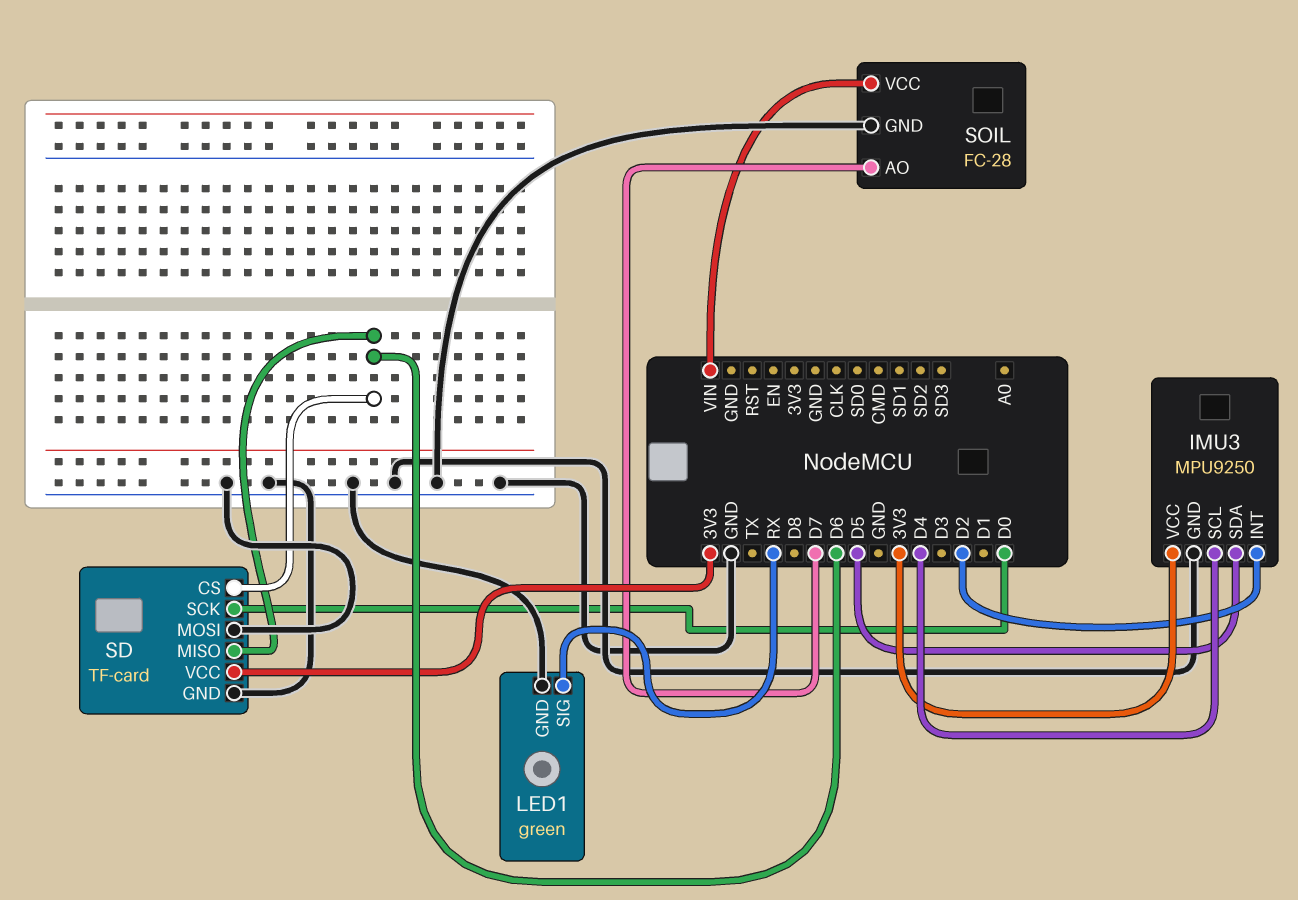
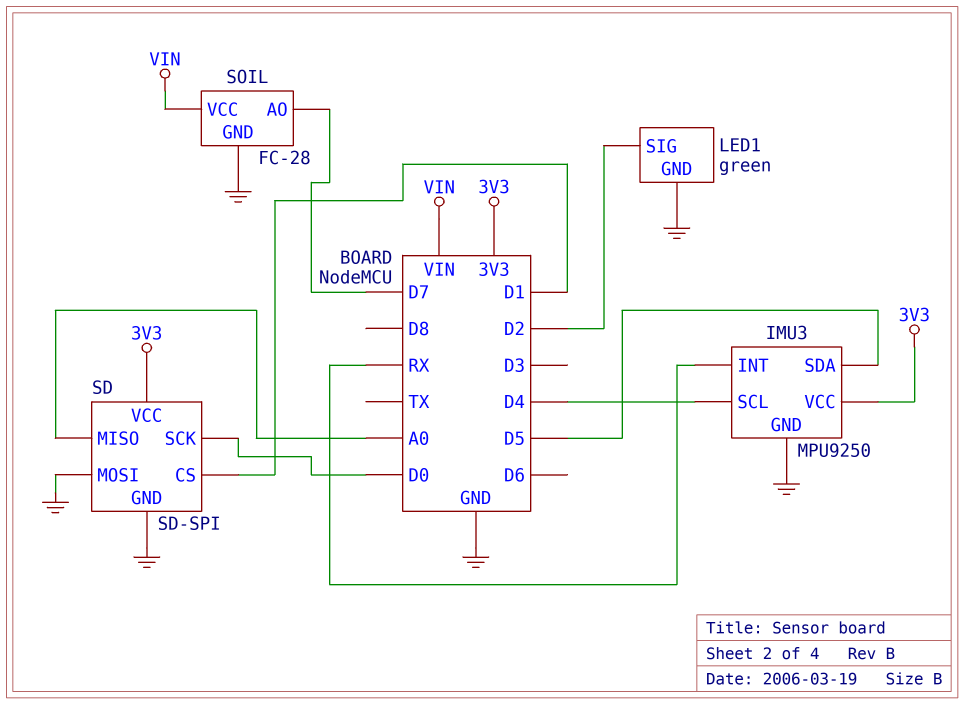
IMU3 pin INT: D2 -> RX
LED1 pin SIG: RX -> D2
SD: TF-card -> SD-SPI
SD pin CS: D6 -> D1
SD pin MISO: D6 -> A0

